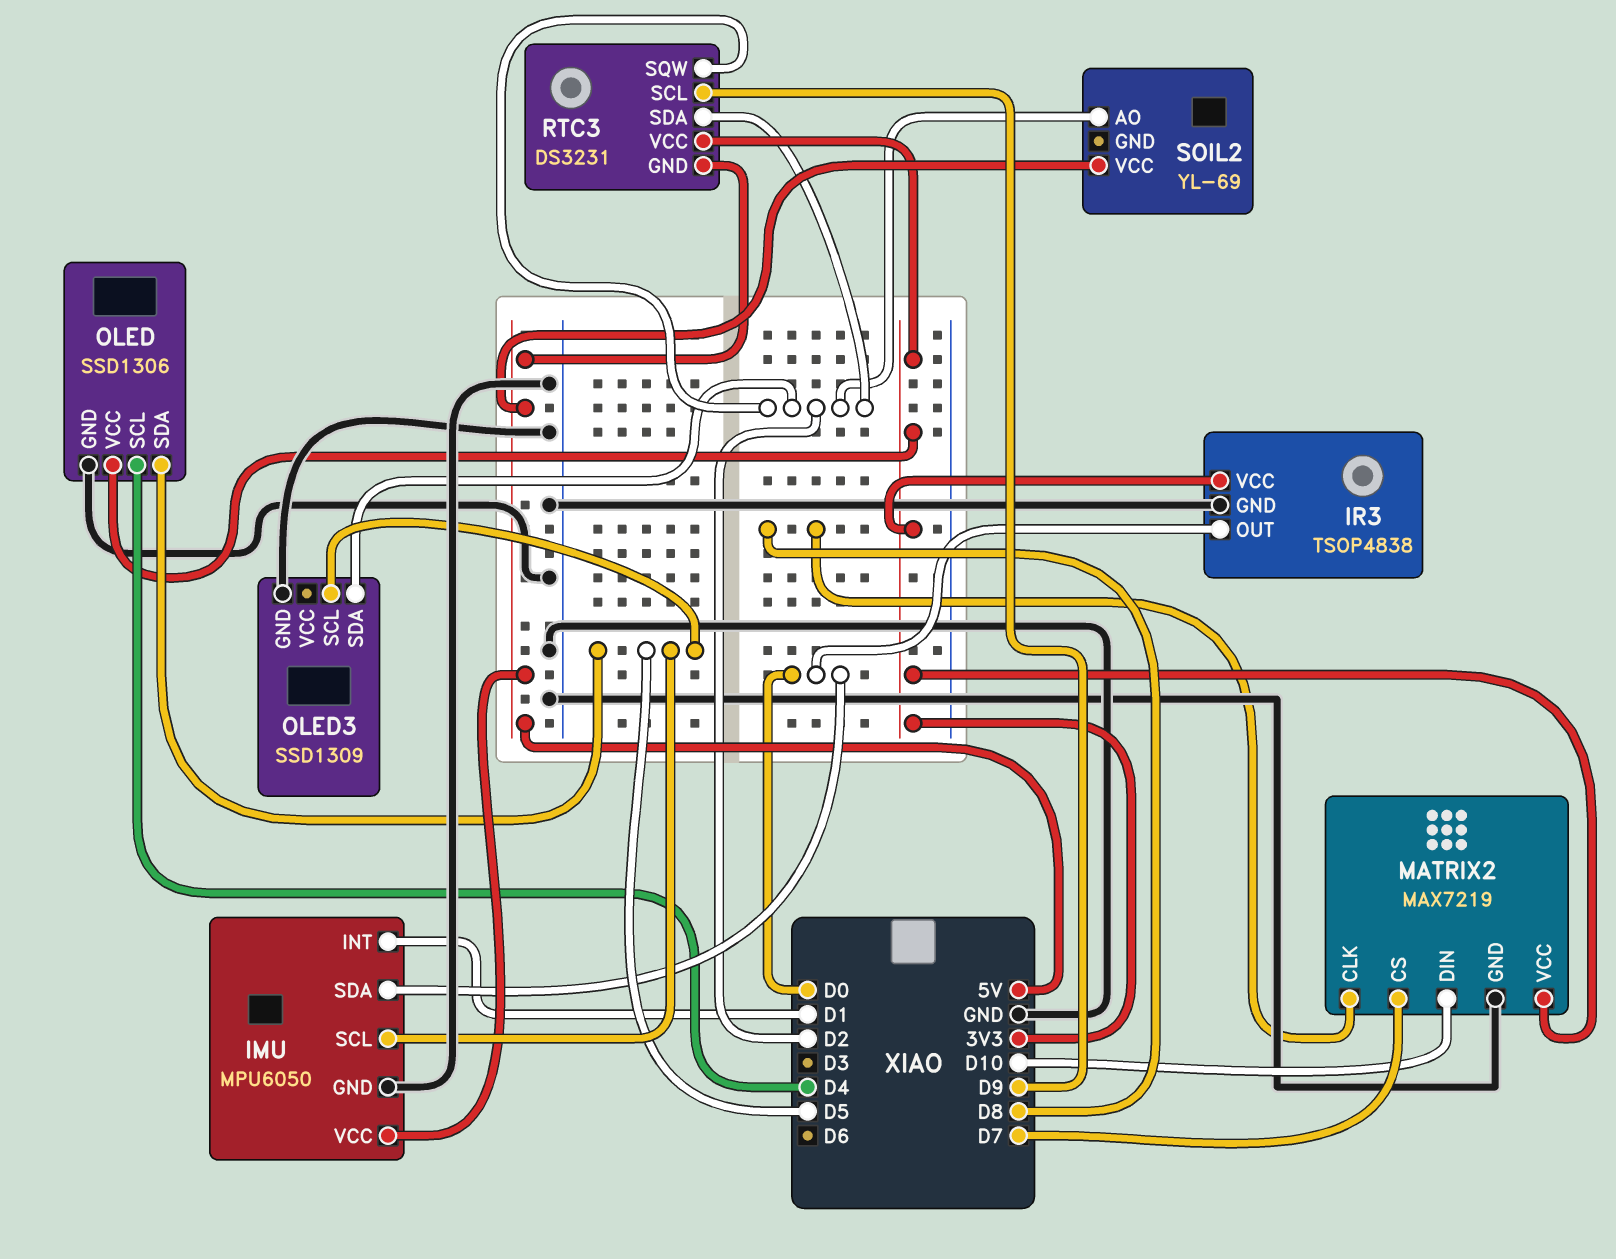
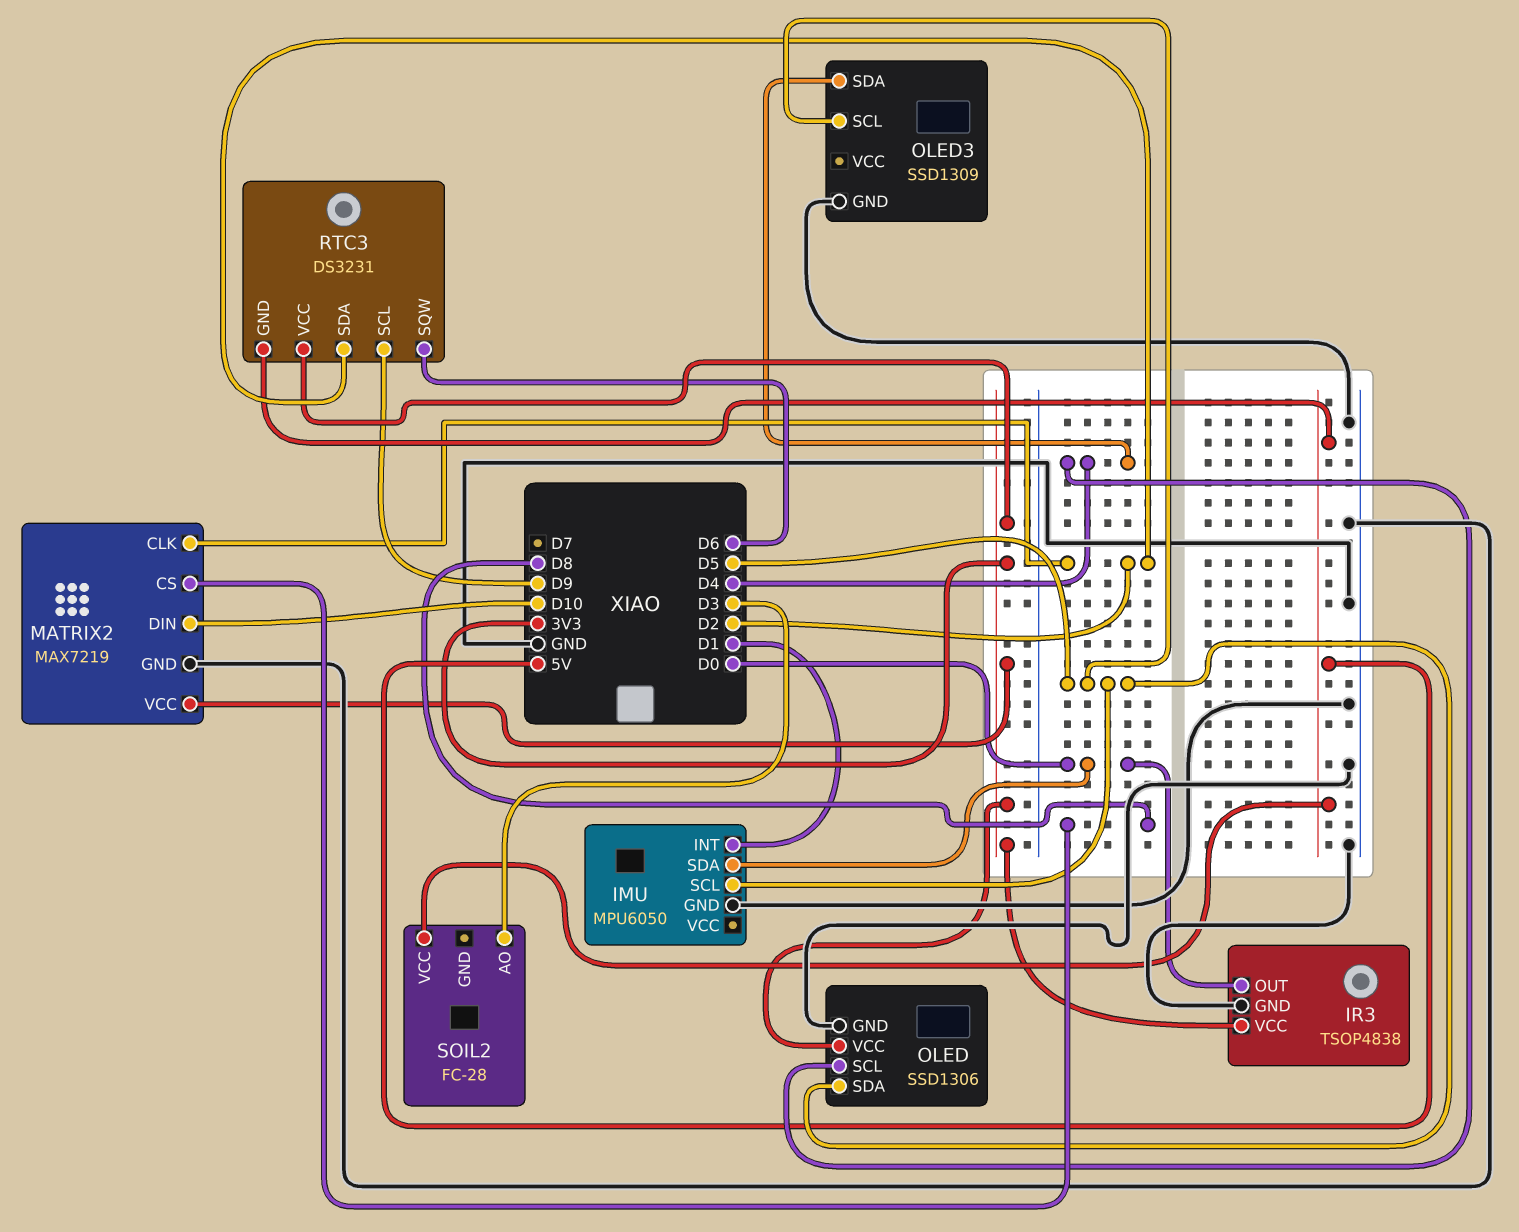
IMU pin VCC: 5V -> none
MATRIX2 pin CLK: D8 -> D2
MATRIX2 pin CS: D7 -> D8
OLED3 pin SDA: D2 -> D4
RTC3 pin SQW: D2 -> D6
SOIL2: YL-69 -> FC-28
SOIL2 pin AO: D2 -> D3

